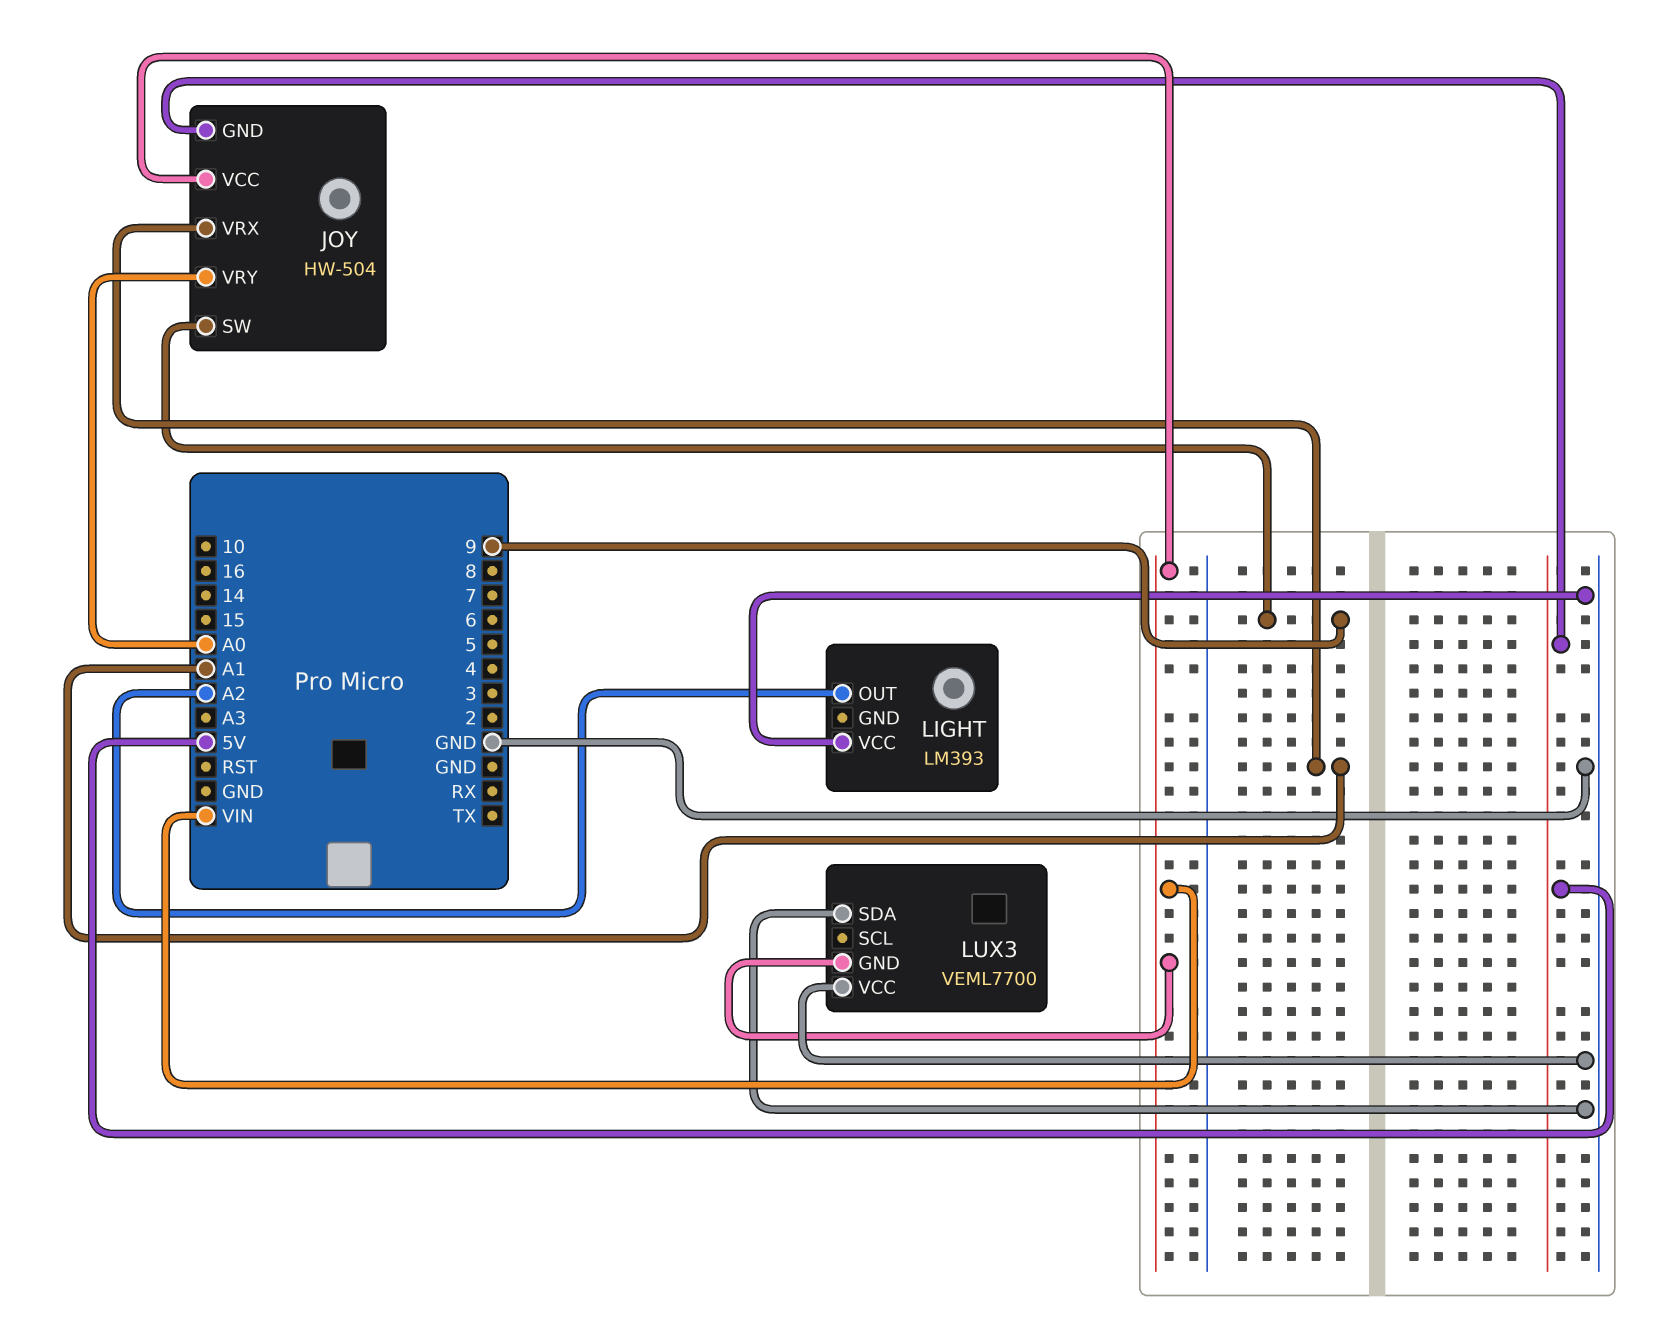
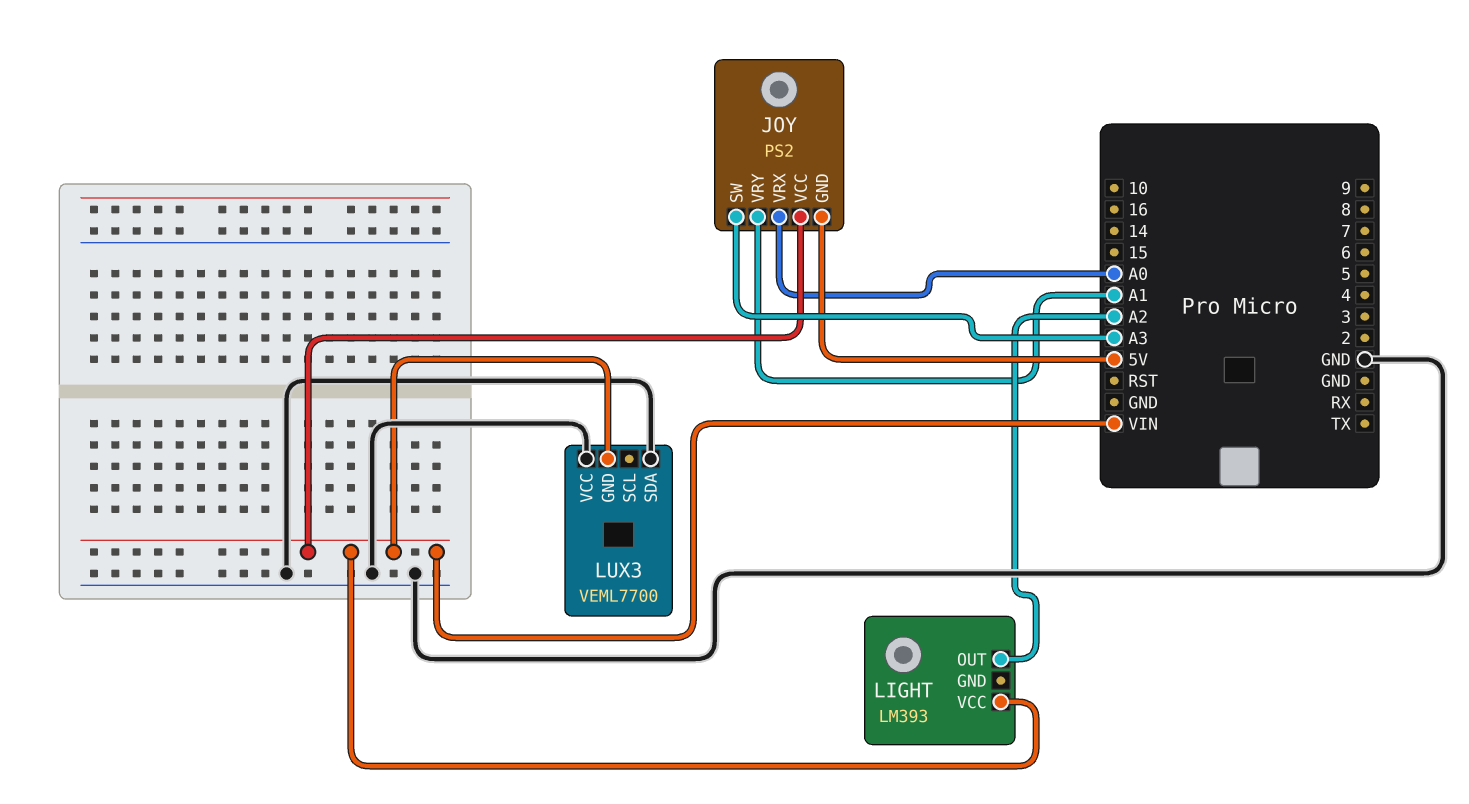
JOY: HW-504 -> PS2
JOY pin SW: 9 -> A3
JOY pin VRX: A1 -> A0
JOY pin VRY: A0 -> A1
LIGHT pin VCC: GND -> VIN

